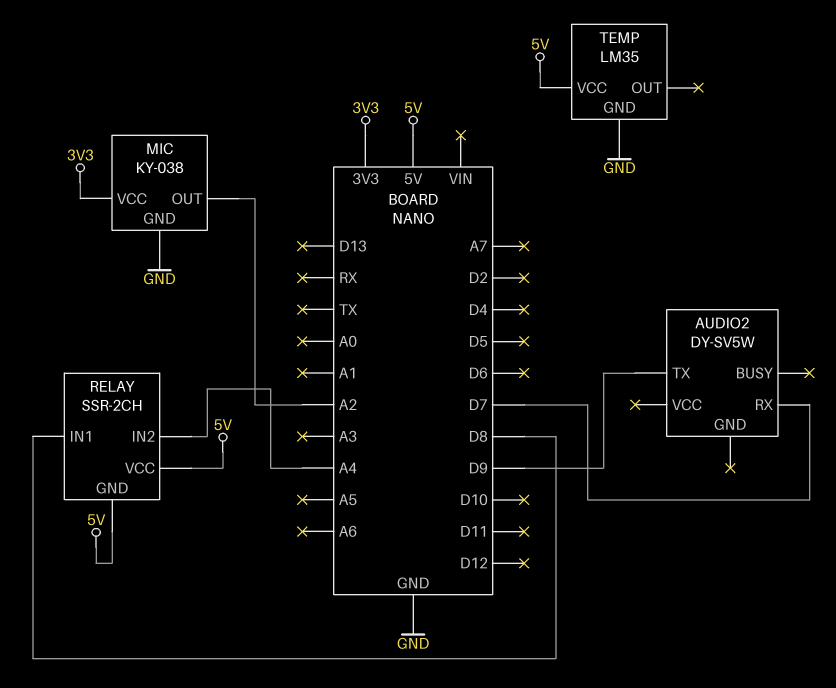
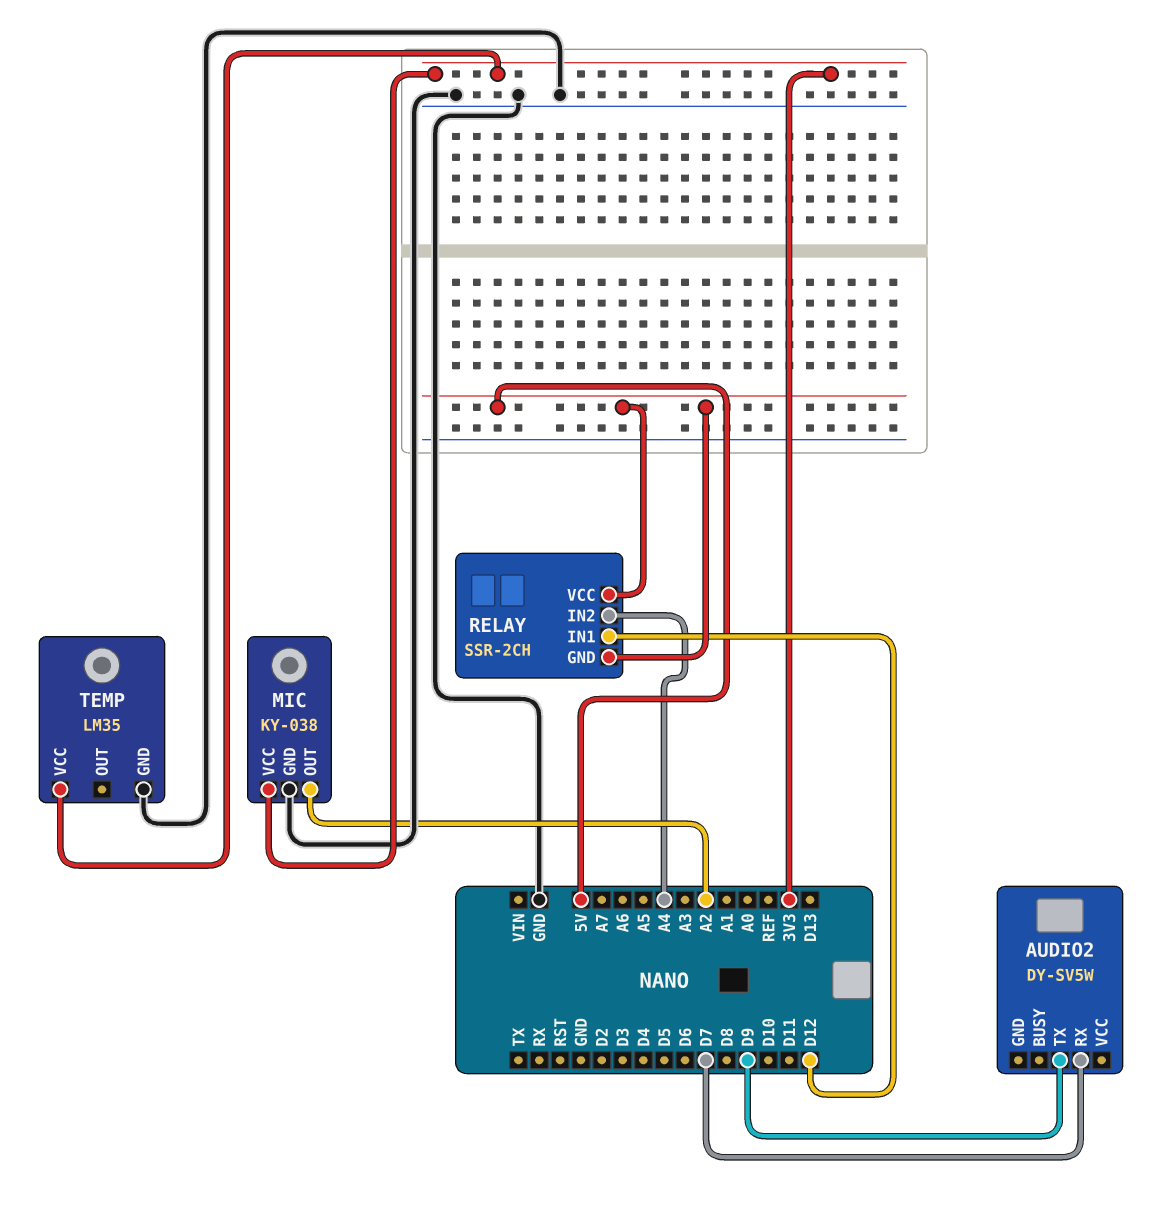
RELAY pin IN1: D8 -> D12
TEMP pin VCC: 5V -> 3V3

